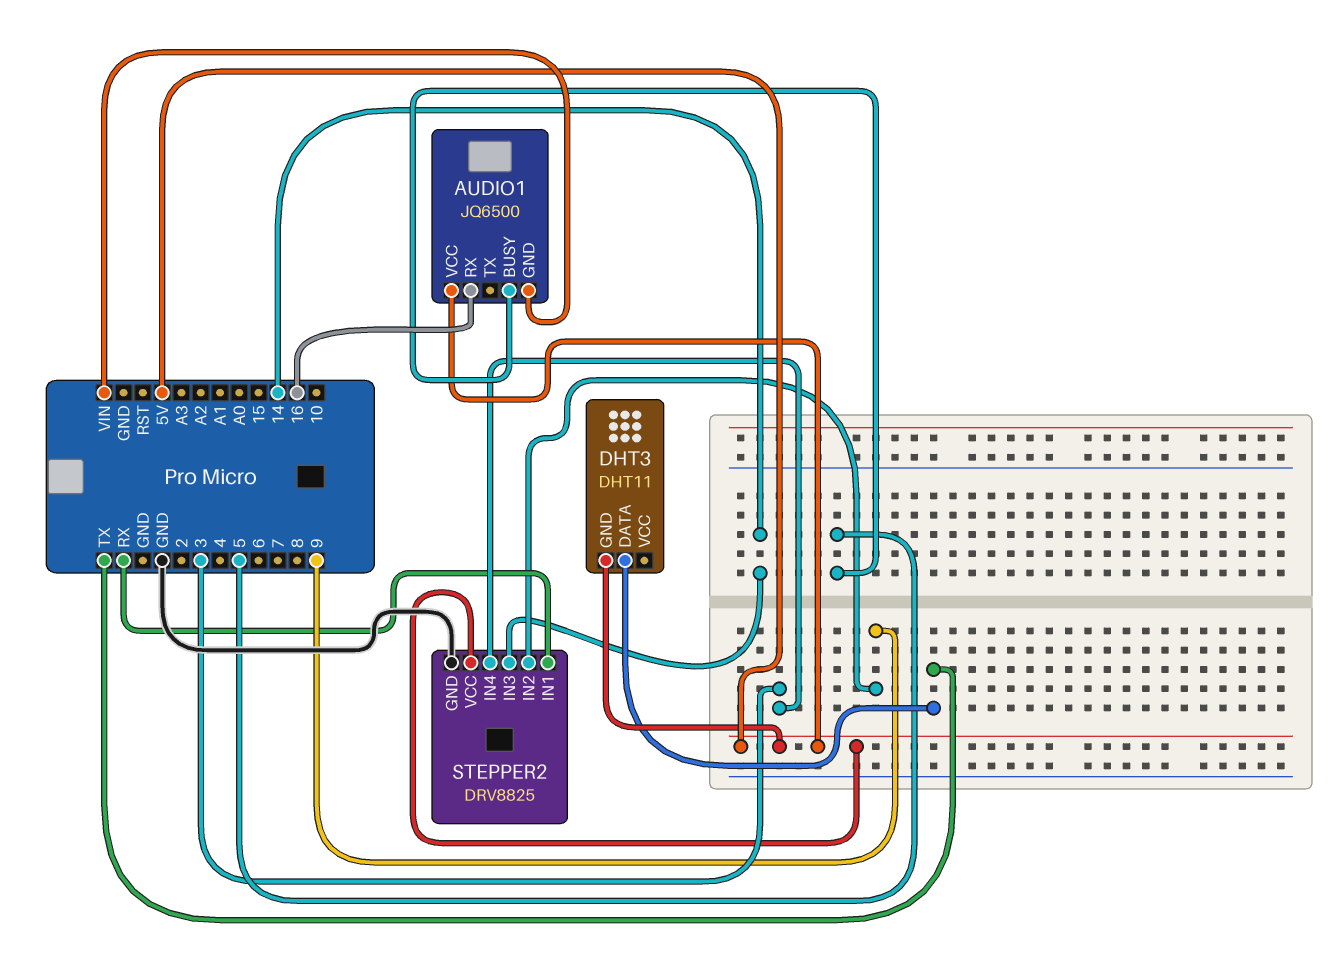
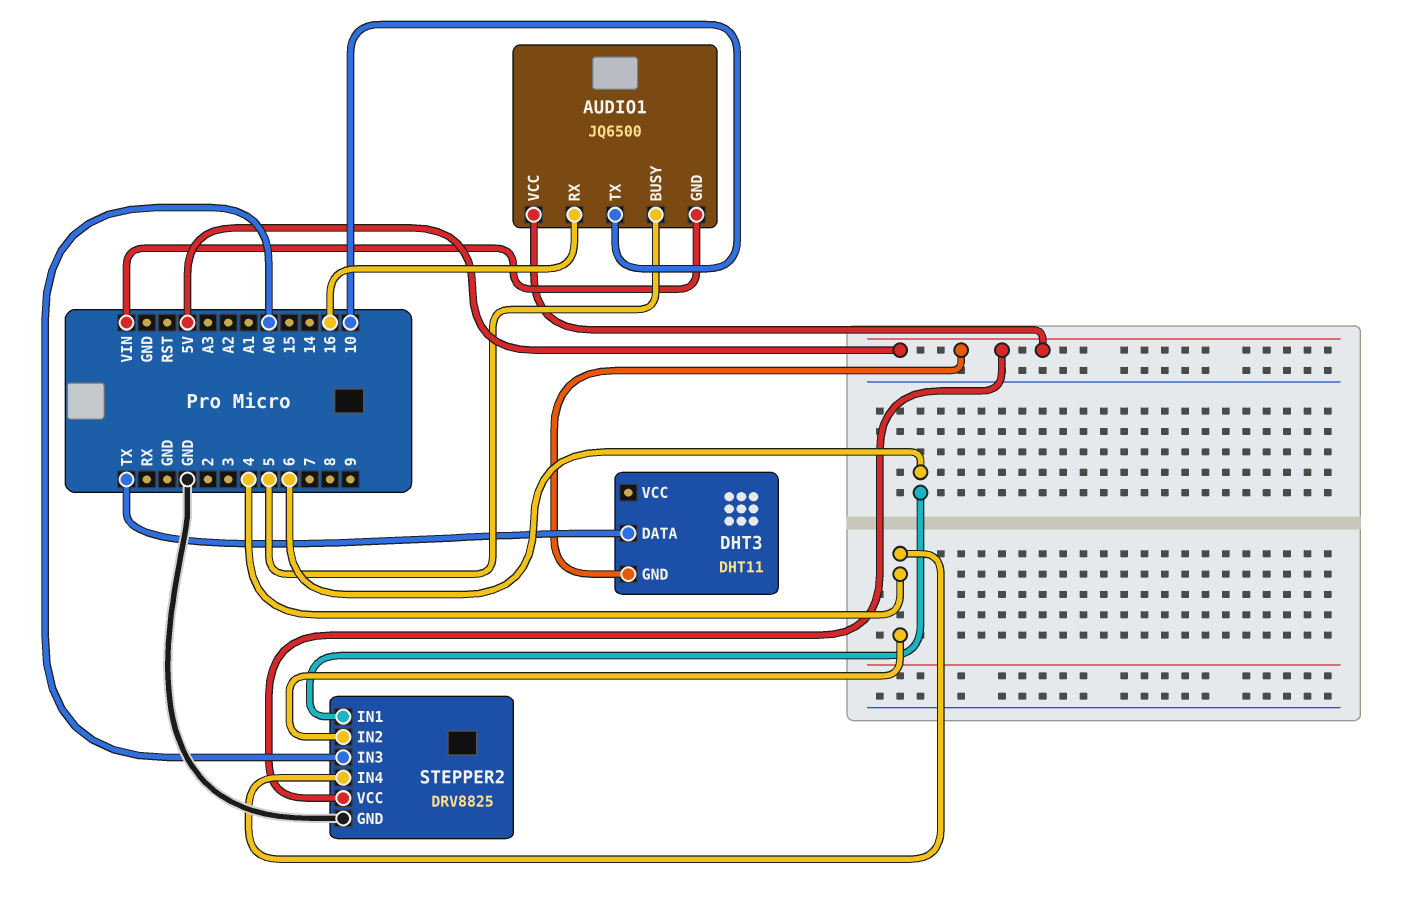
AUDIO1 pin TX: none -> 10
STEPPER2 pin IN1: RX -> 6
STEPPER2 pin IN2: 9 -> 4
STEPPER2 pin IN3: 14 -> A0
STEPPER2 pin IN4: 3 -> 4

